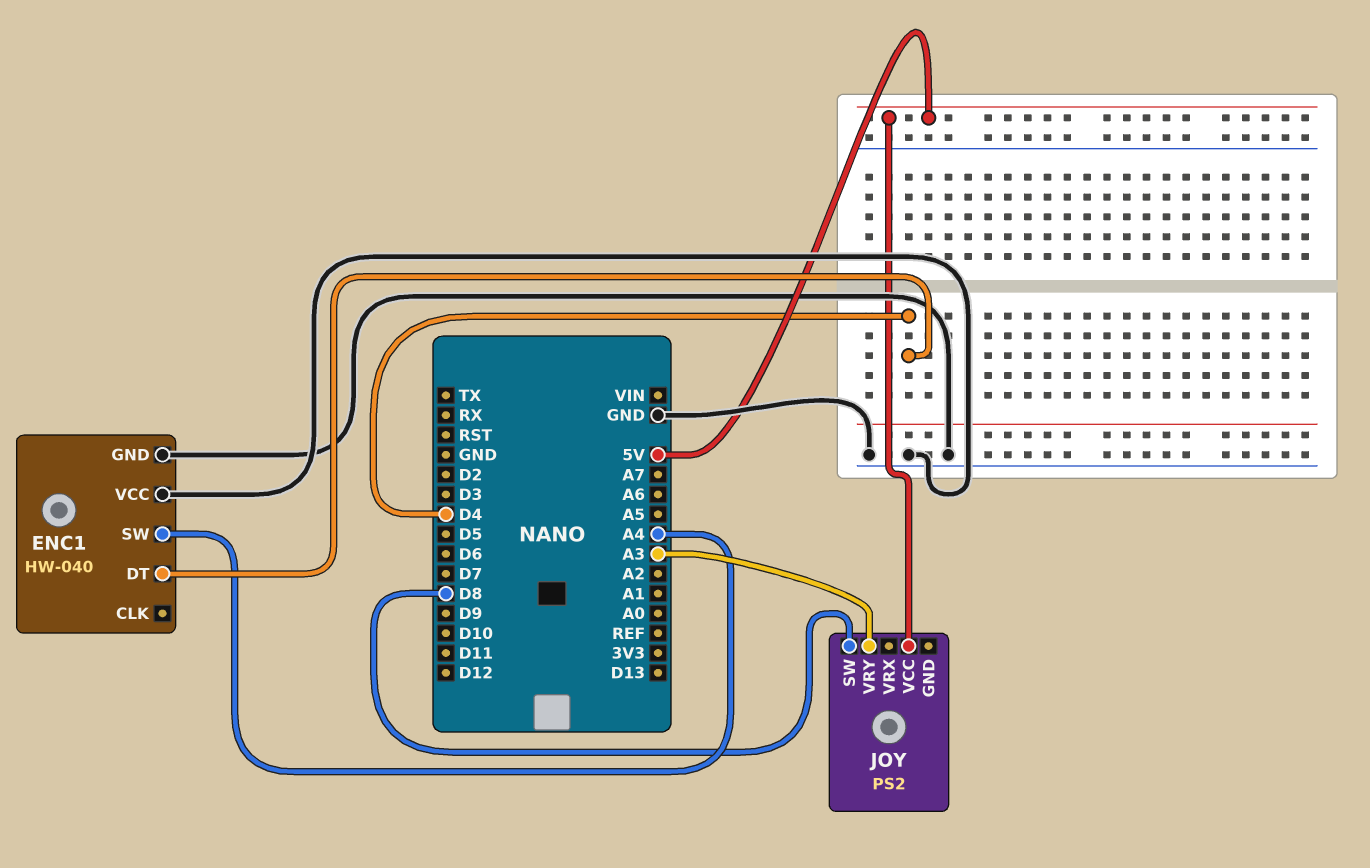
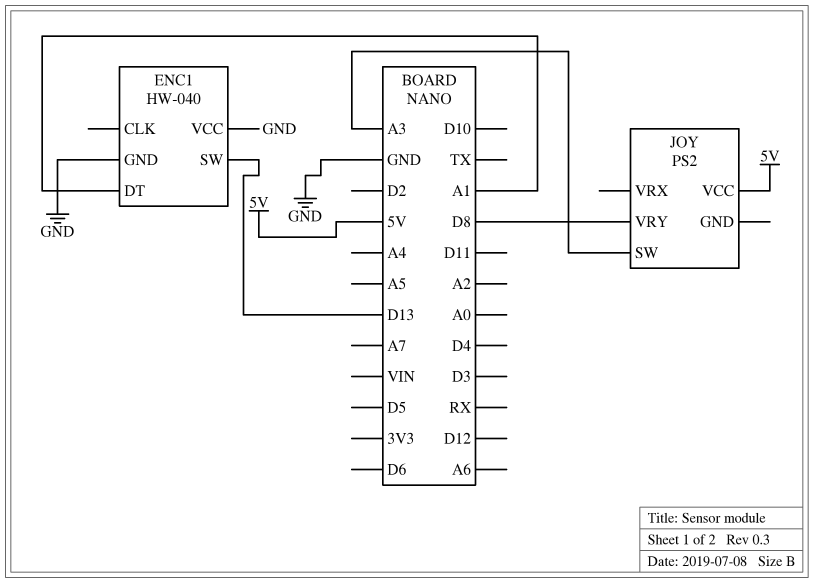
ENC1 pin DT: D4 -> A1
ENC1 pin SW: A4 -> D13
JOY pin SW: D8 -> A3
JOY pin VRY: A3 -> D8

